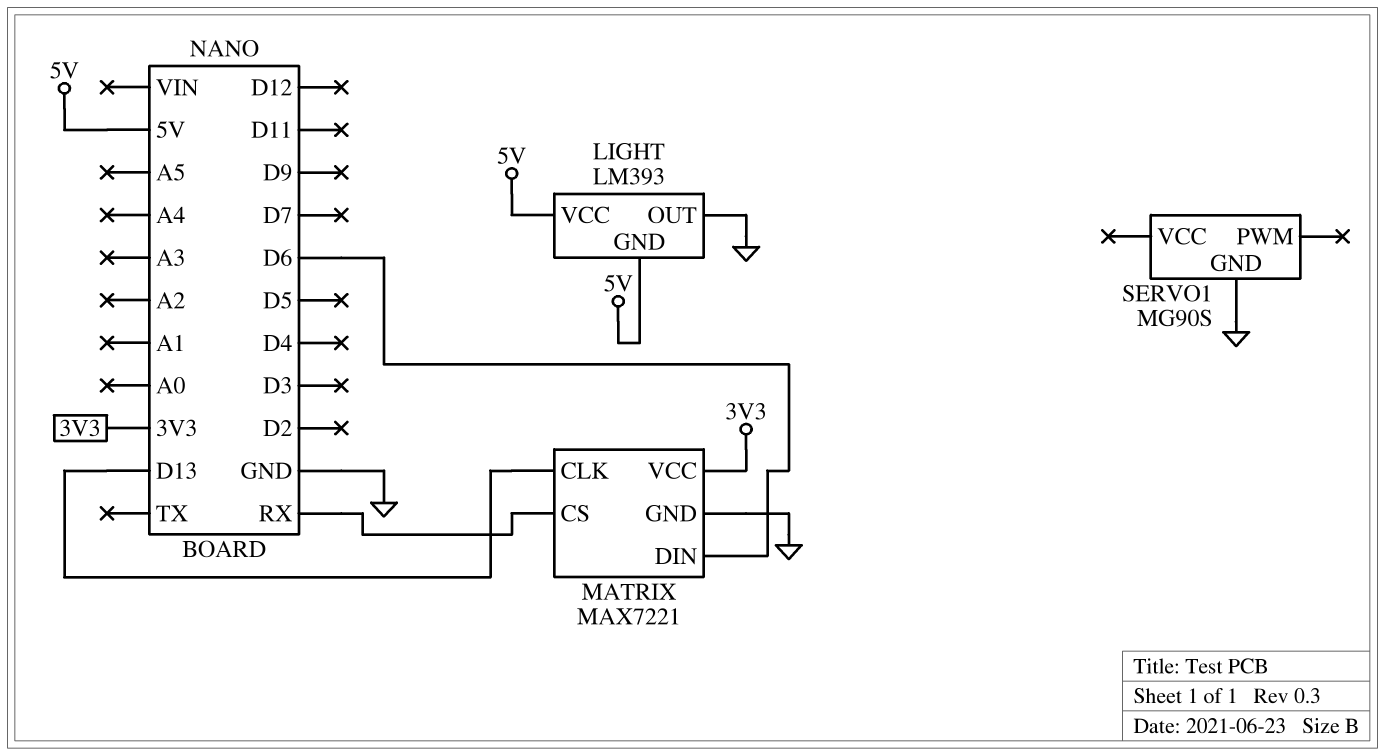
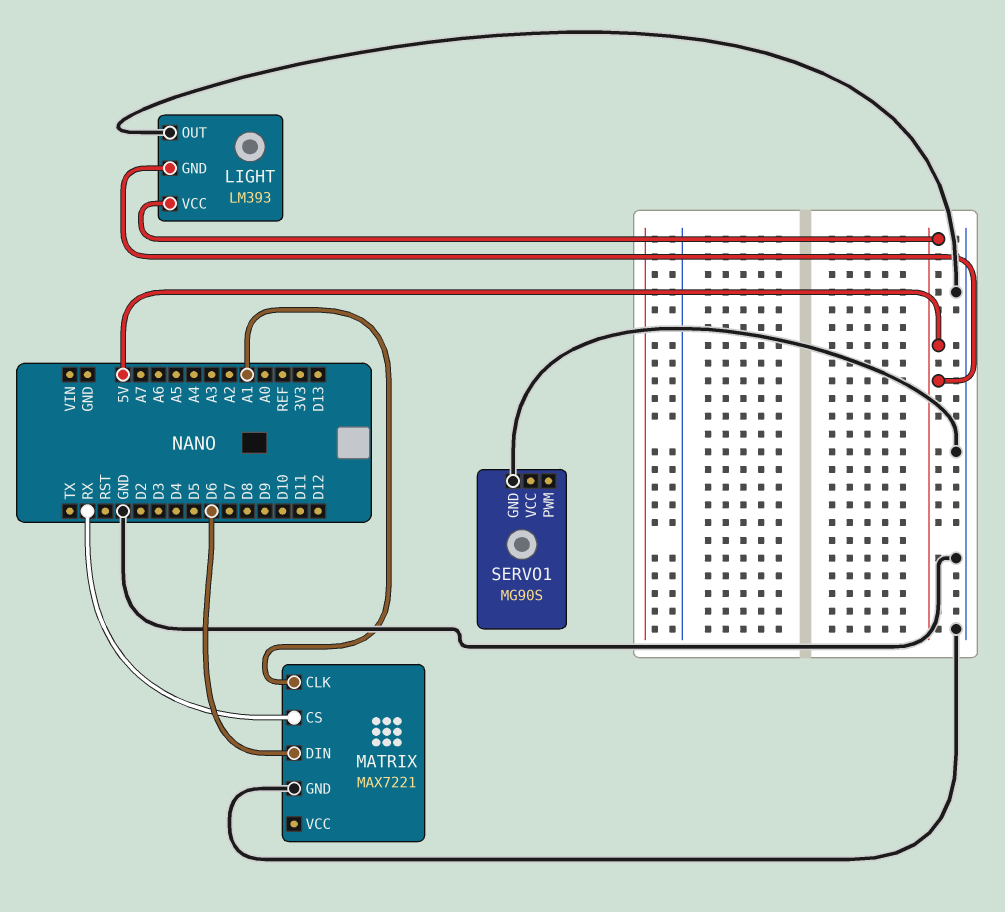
MATRIX pin CLK: D13 -> A1
MATRIX pin VCC: 3V3 -> none

